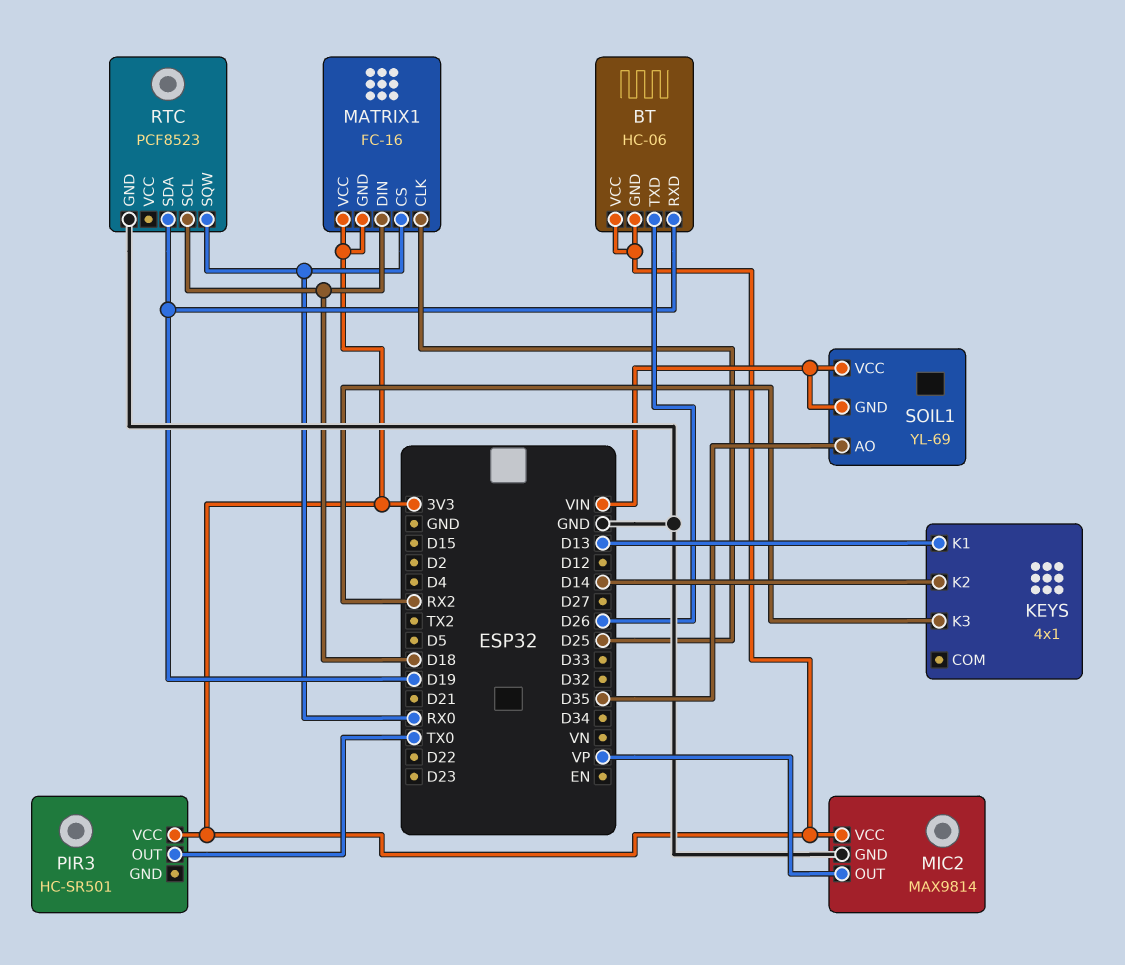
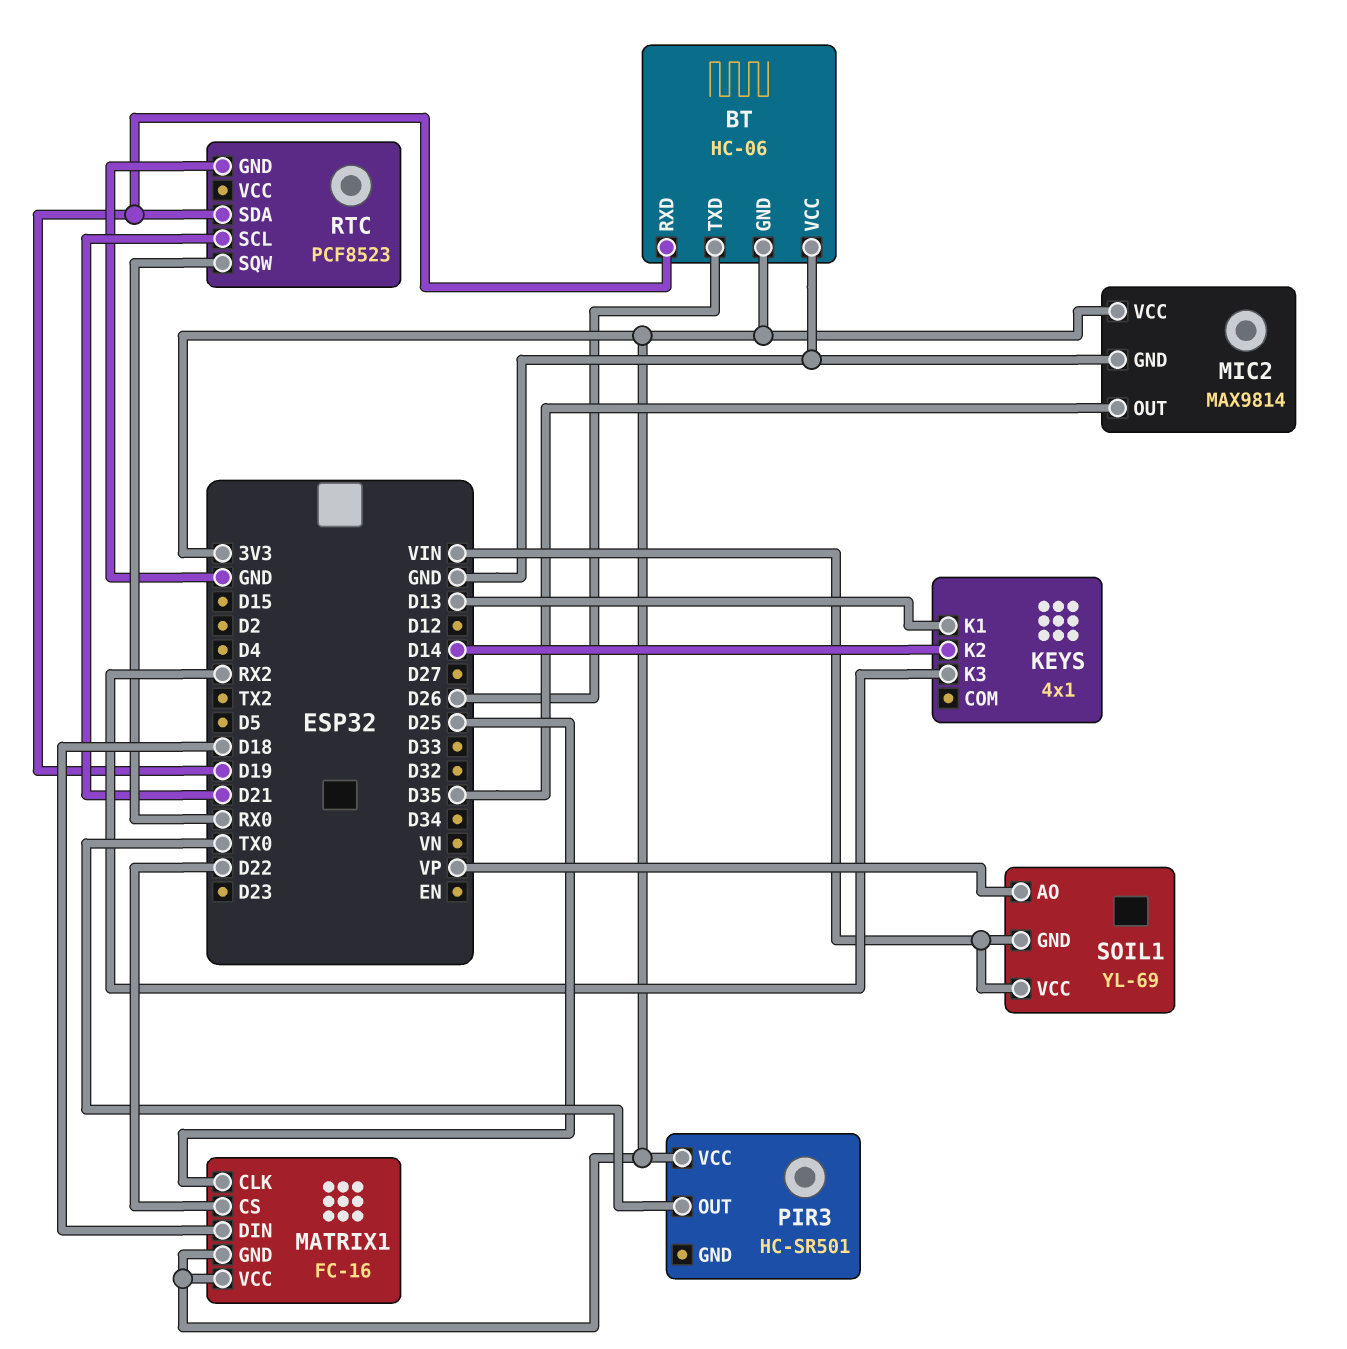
BT pin VCC: 3V3 -> GND
MATRIX1 pin CS: RX0 -> D22
MIC2 pin OUT: VP -> D35
RTC pin SCL: D18 -> D21
SOIL1 pin AO: D35 -> VP

